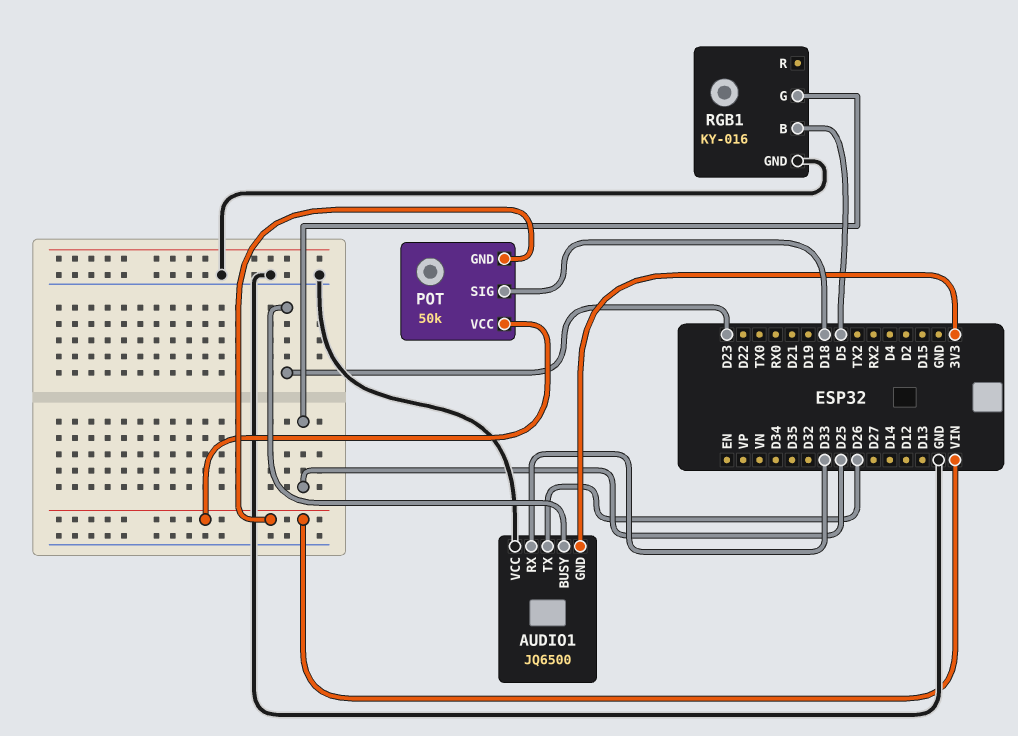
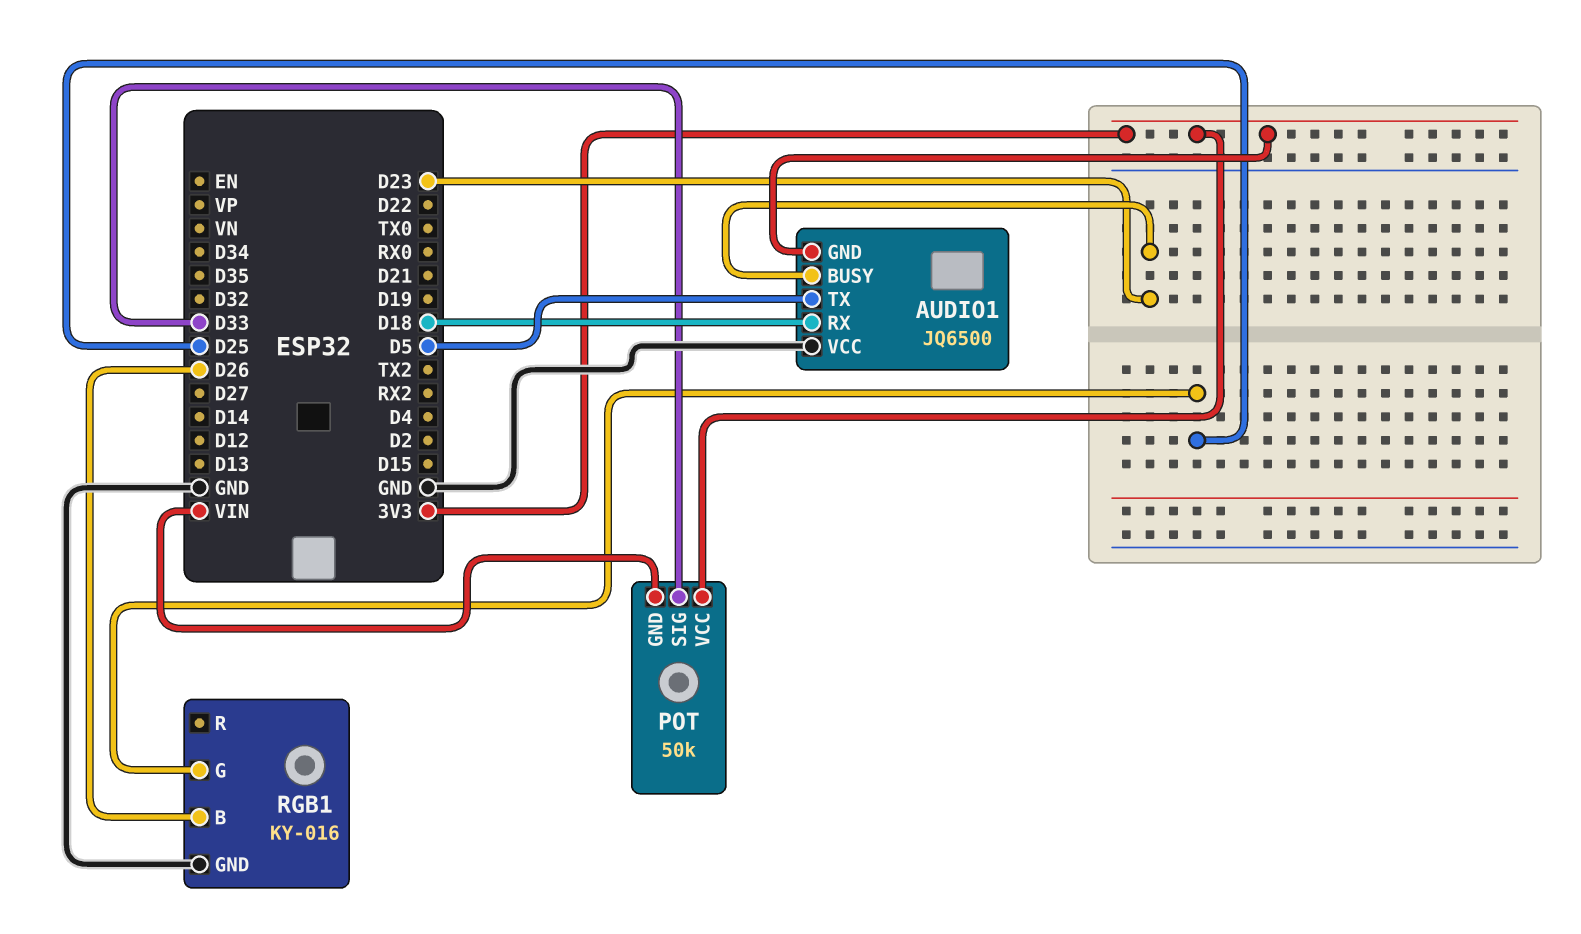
AUDIO1 pin RX: D33 -> D18
AUDIO1 pin TX: D26 -> D5
POT pin SIG: D18 -> D33
POT pin VCC: VIN -> 3V3
RGB1 pin B: D5 -> D26

